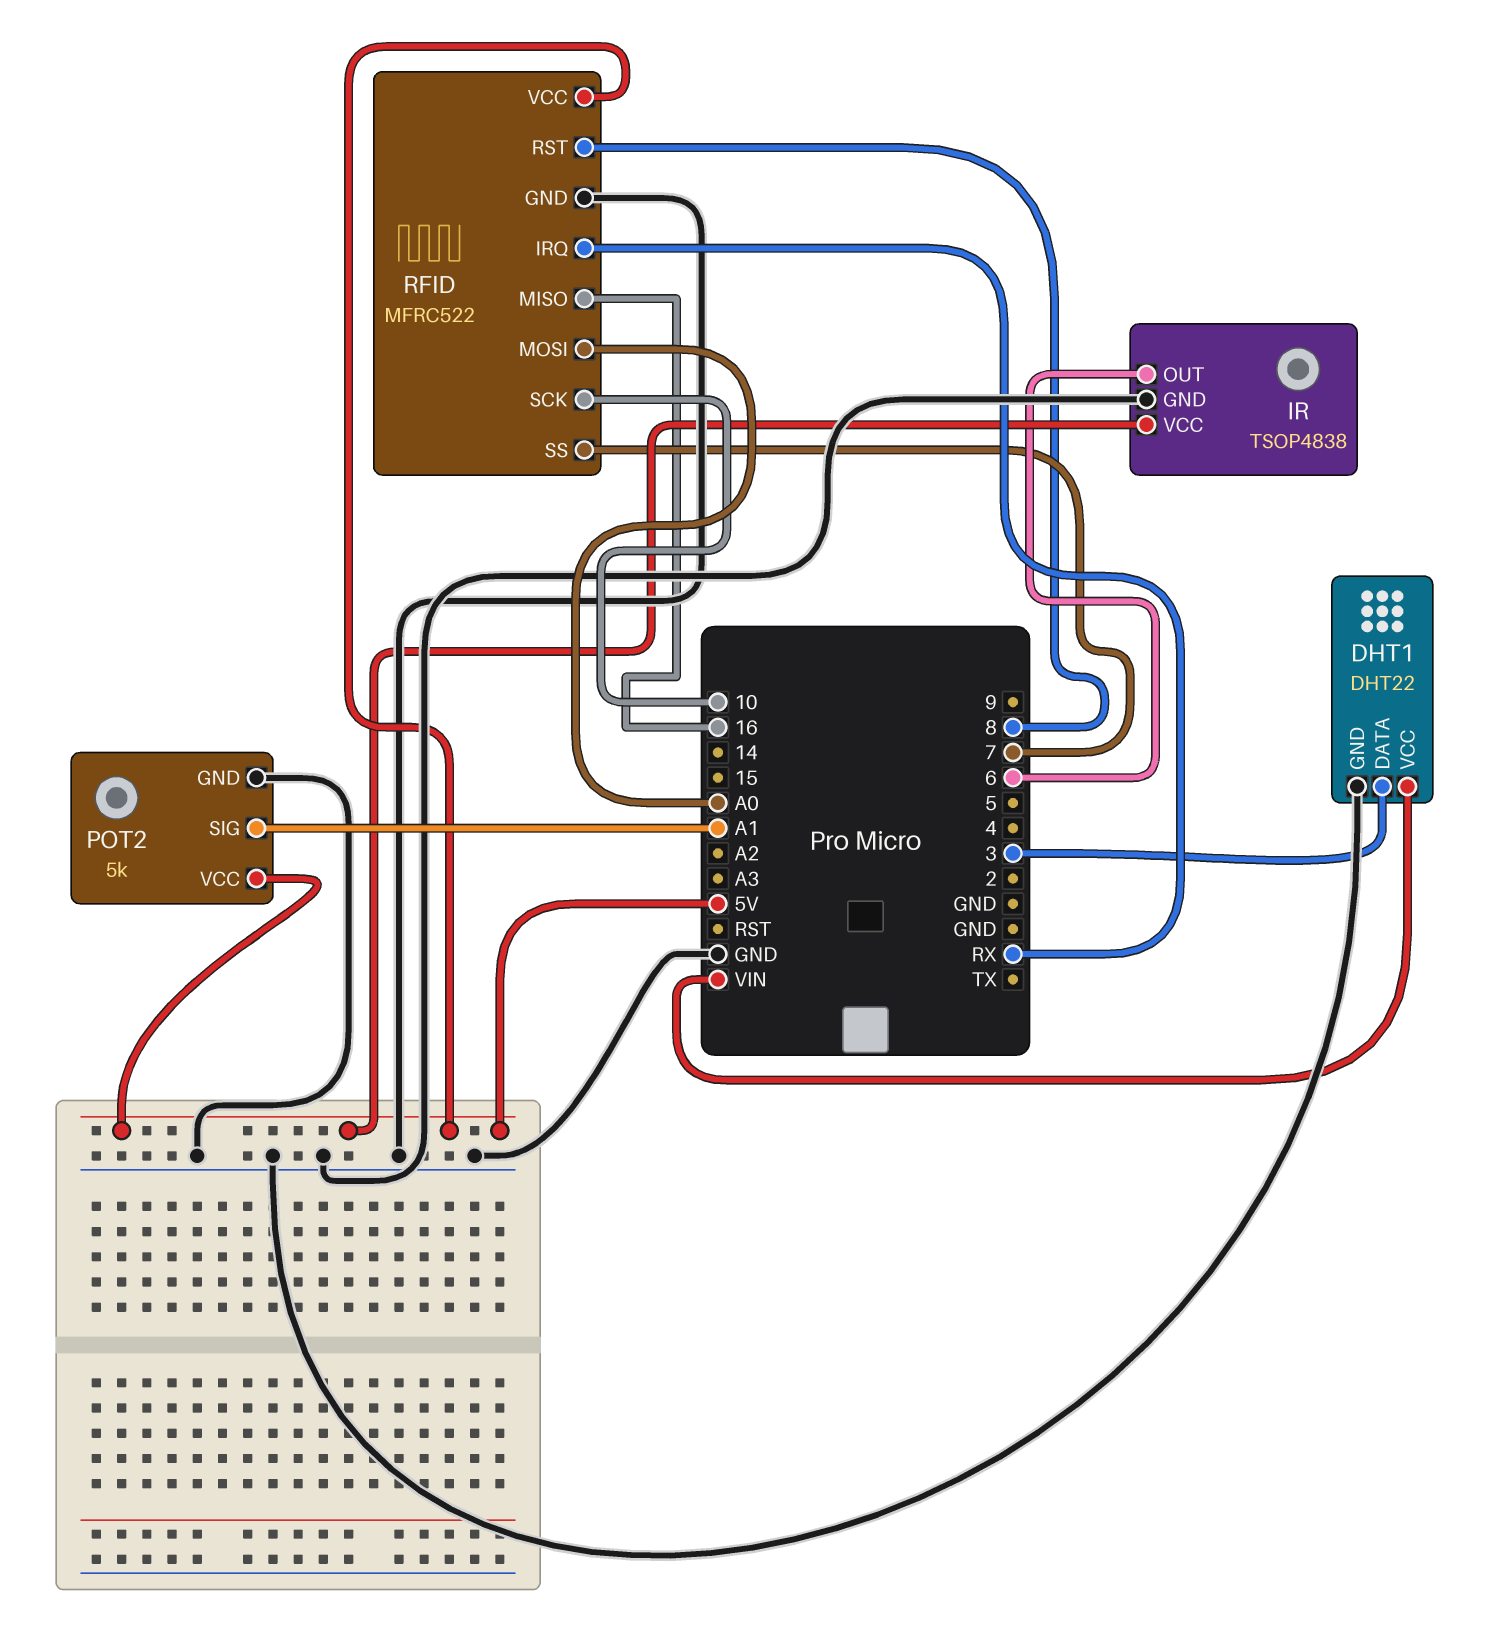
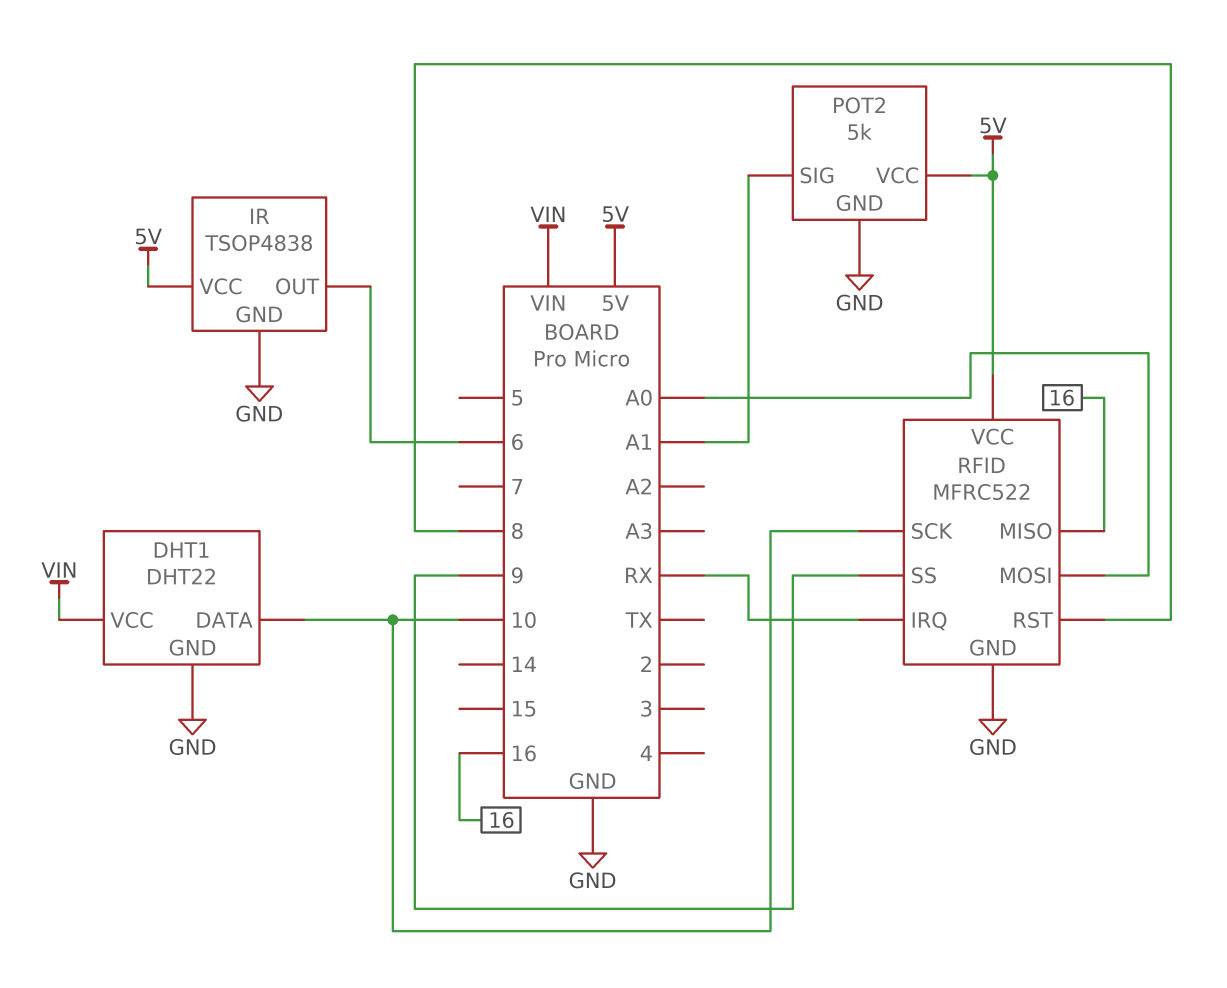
DHT1 pin DATA: 3 -> 10
RFID pin SS: 7 -> 9

